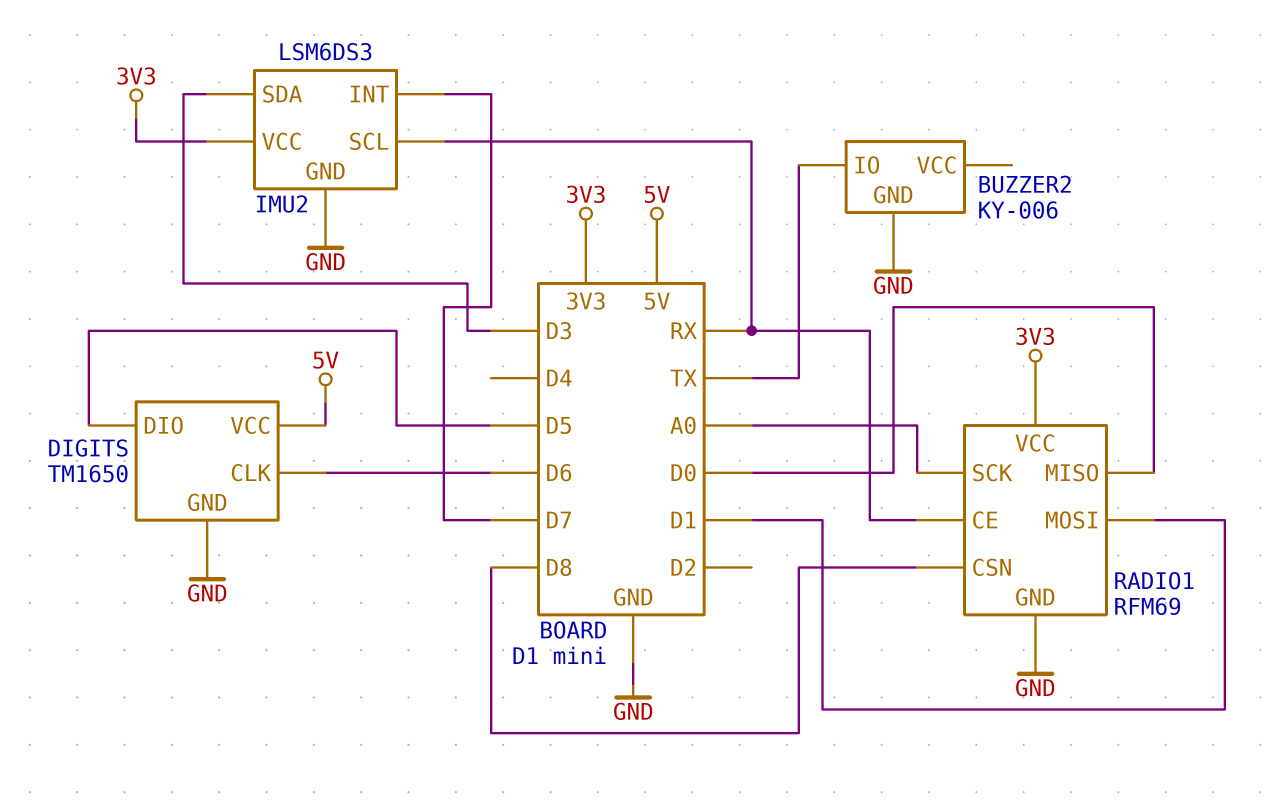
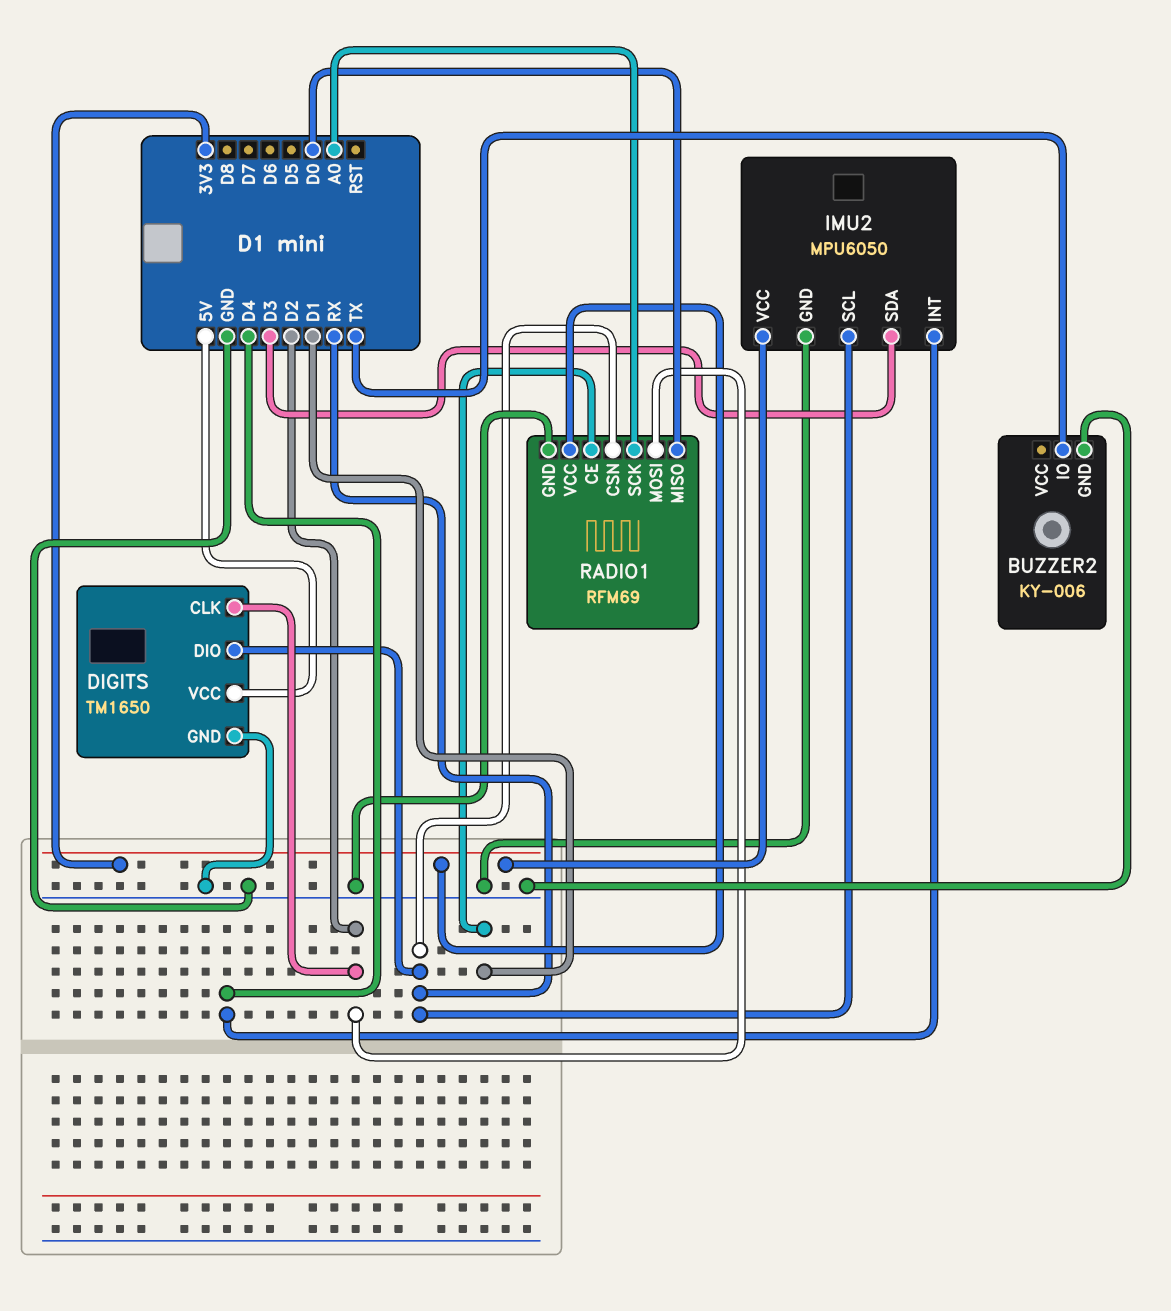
DIGITS pin CLK: D6 -> D2
DIGITS pin DIO: D5 -> RX
IMU2: LSM6DS3 -> MPU6050
IMU2 pin INT: D7 -> D4
RADIO1 pin CE: RX -> D1
RADIO1 pin CSN: D8 -> RX
RADIO1 pin MOSI: D1 -> D2

